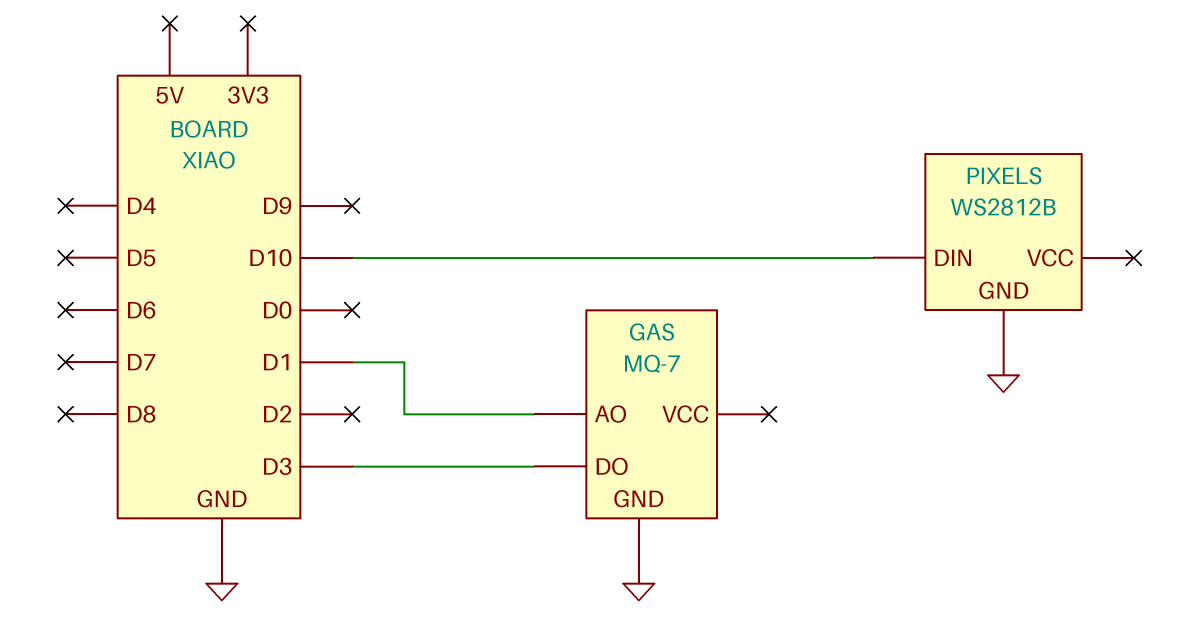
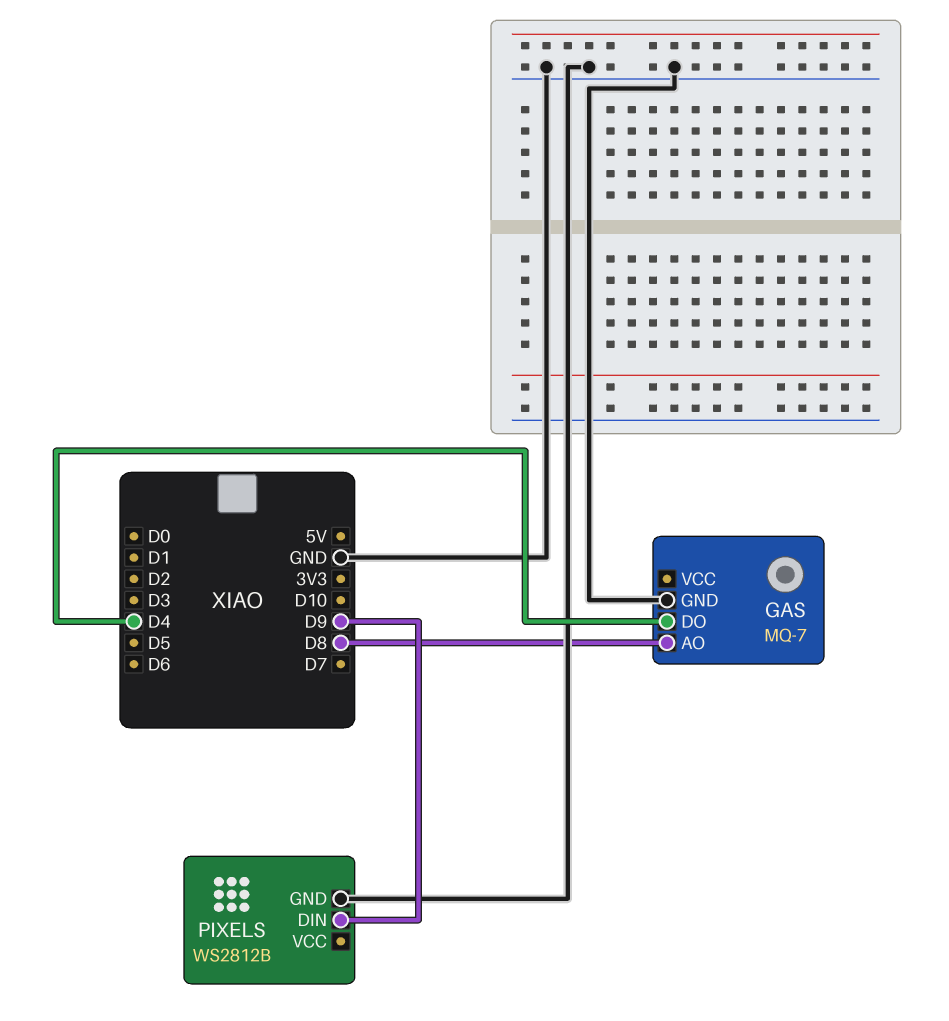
GAS pin AO: D1 -> D8
GAS pin DO: D3 -> D4
PIXELS pin DIN: D10 -> D9

